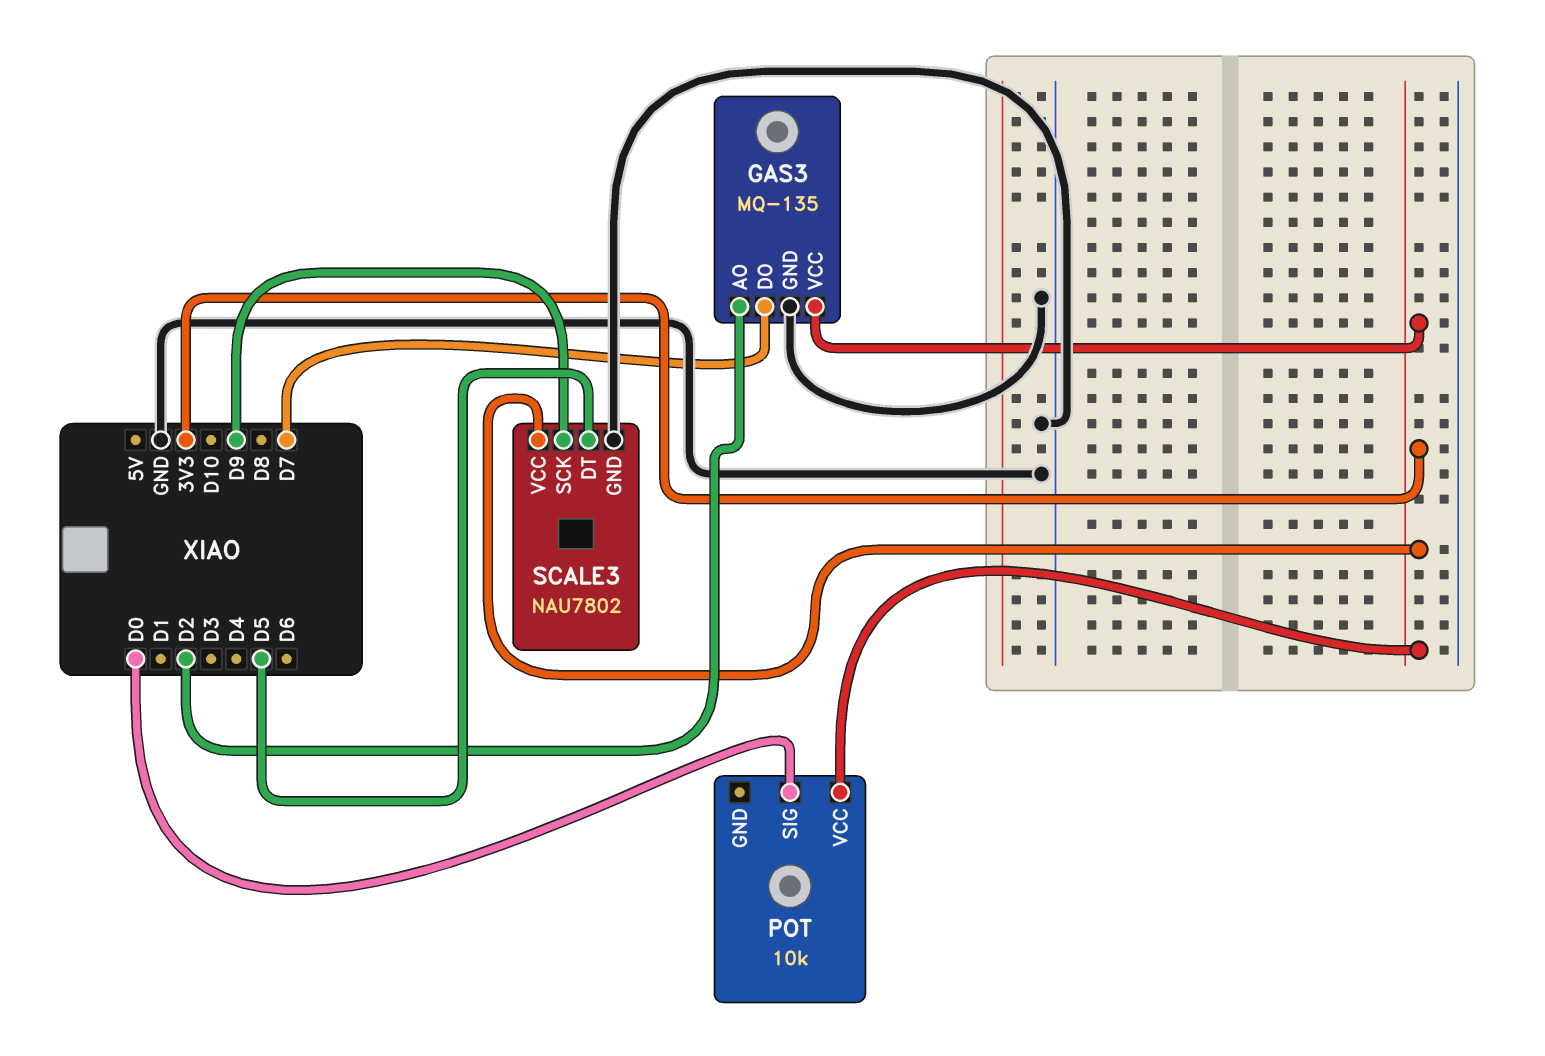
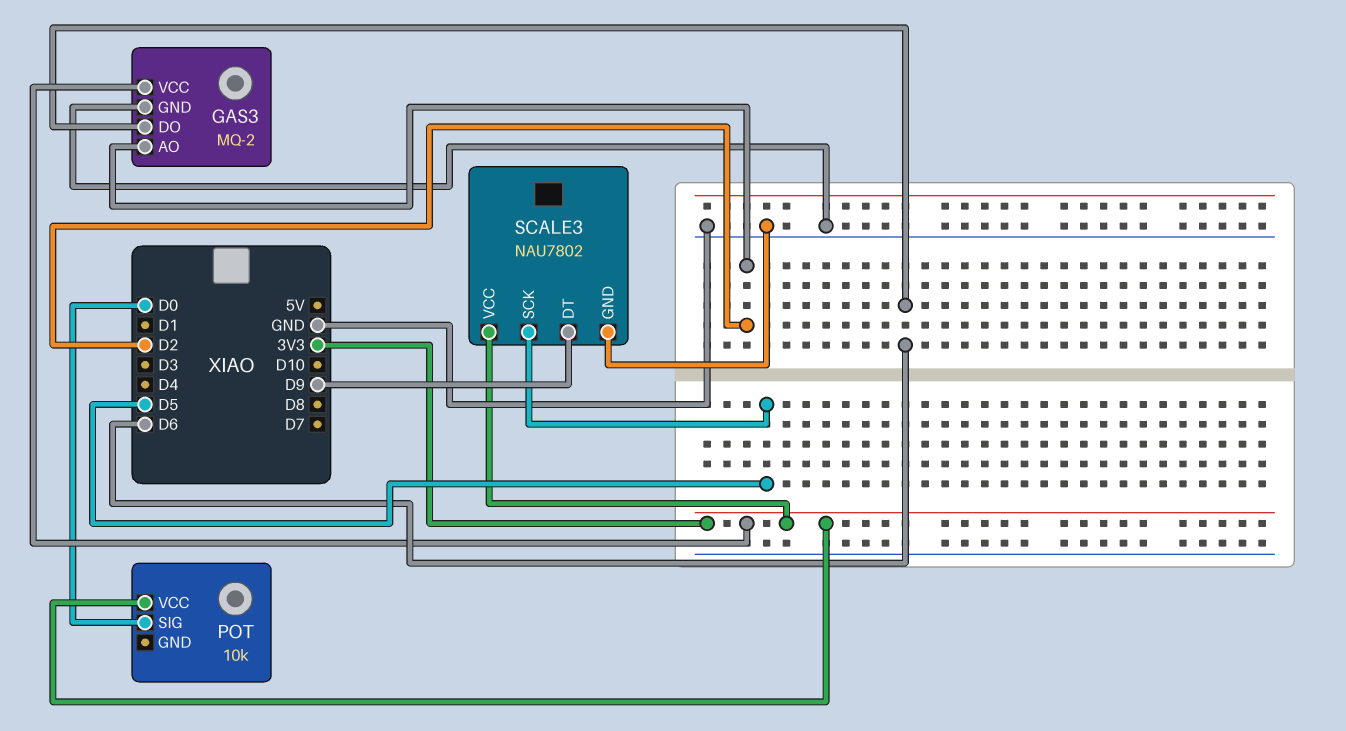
GAS3: MQ-135 -> MQ-2
GAS3 pin DO: D7 -> D6
SCALE3 pin DT: D5 -> D9
SCALE3 pin SCK: D9 -> D5

